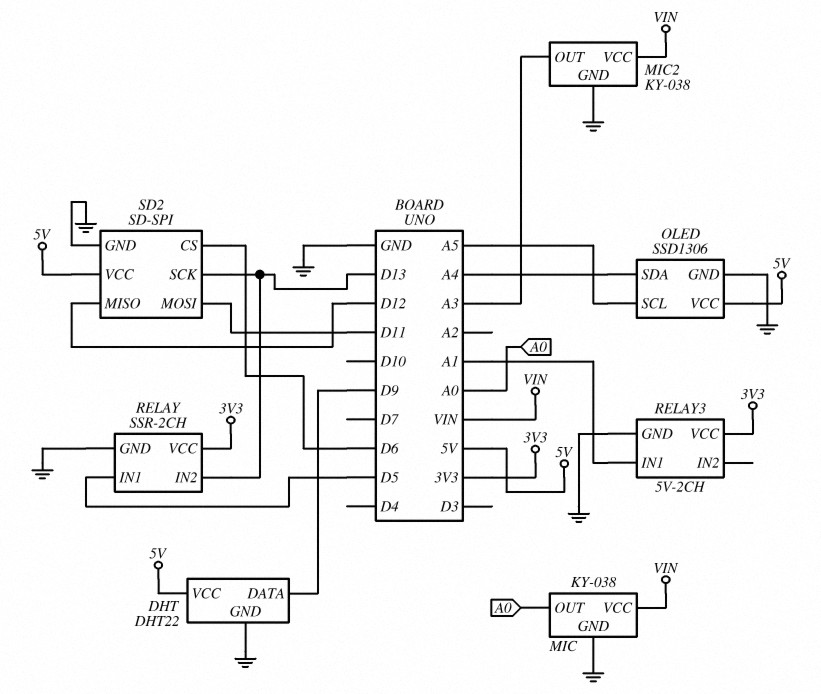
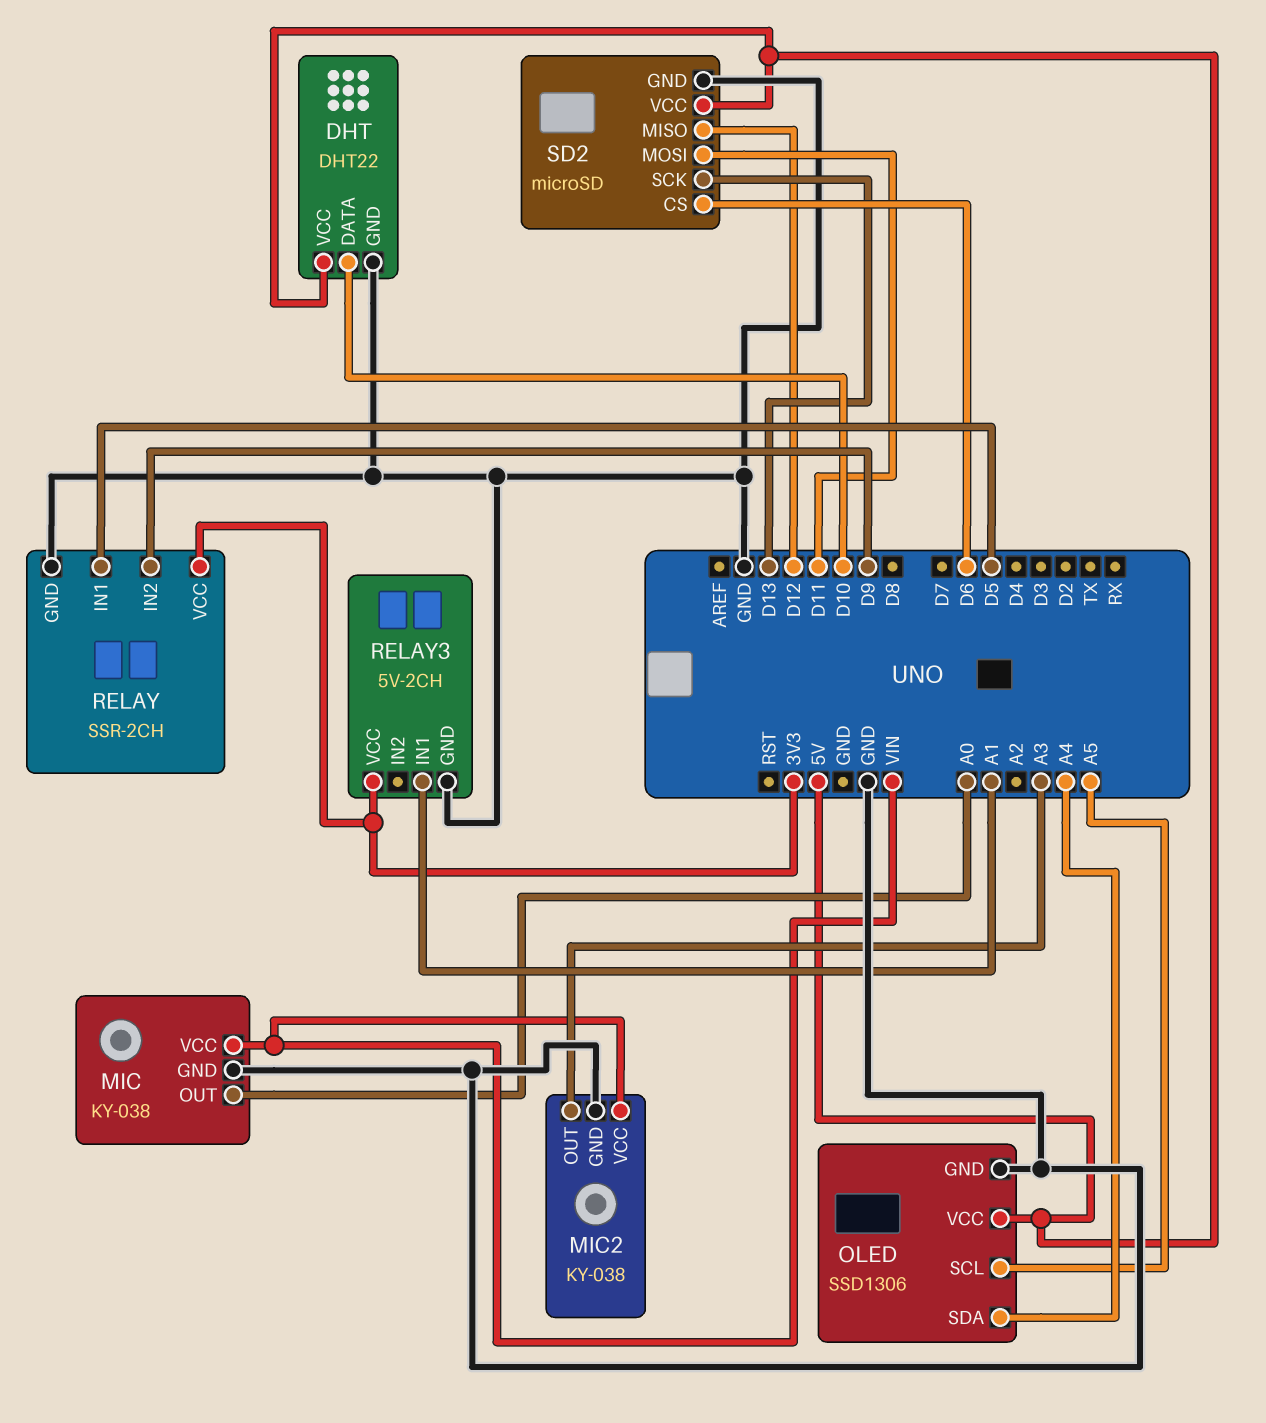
DHT pin DATA: D9 -> D10
RELAY pin IN2: D13 -> D9
SD2: SD-SPI -> microSD

